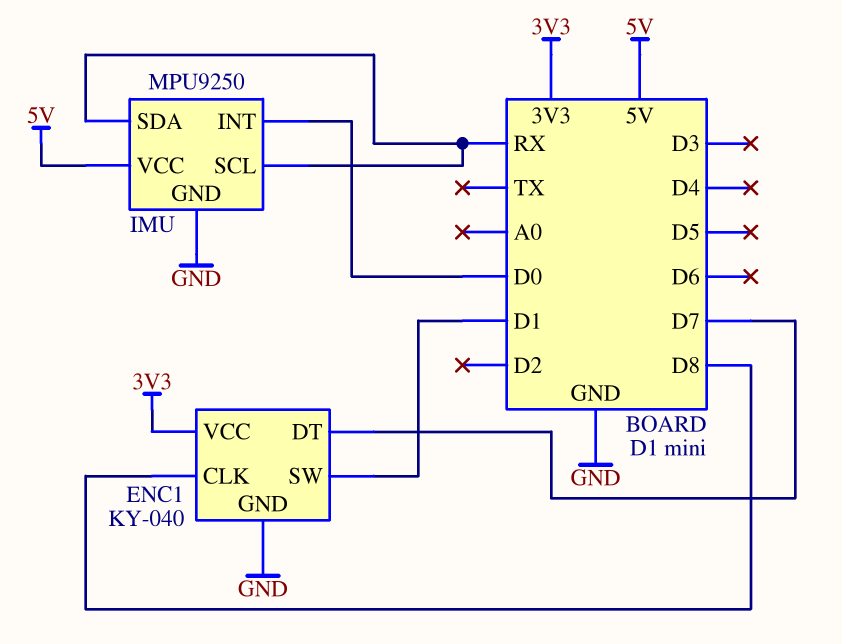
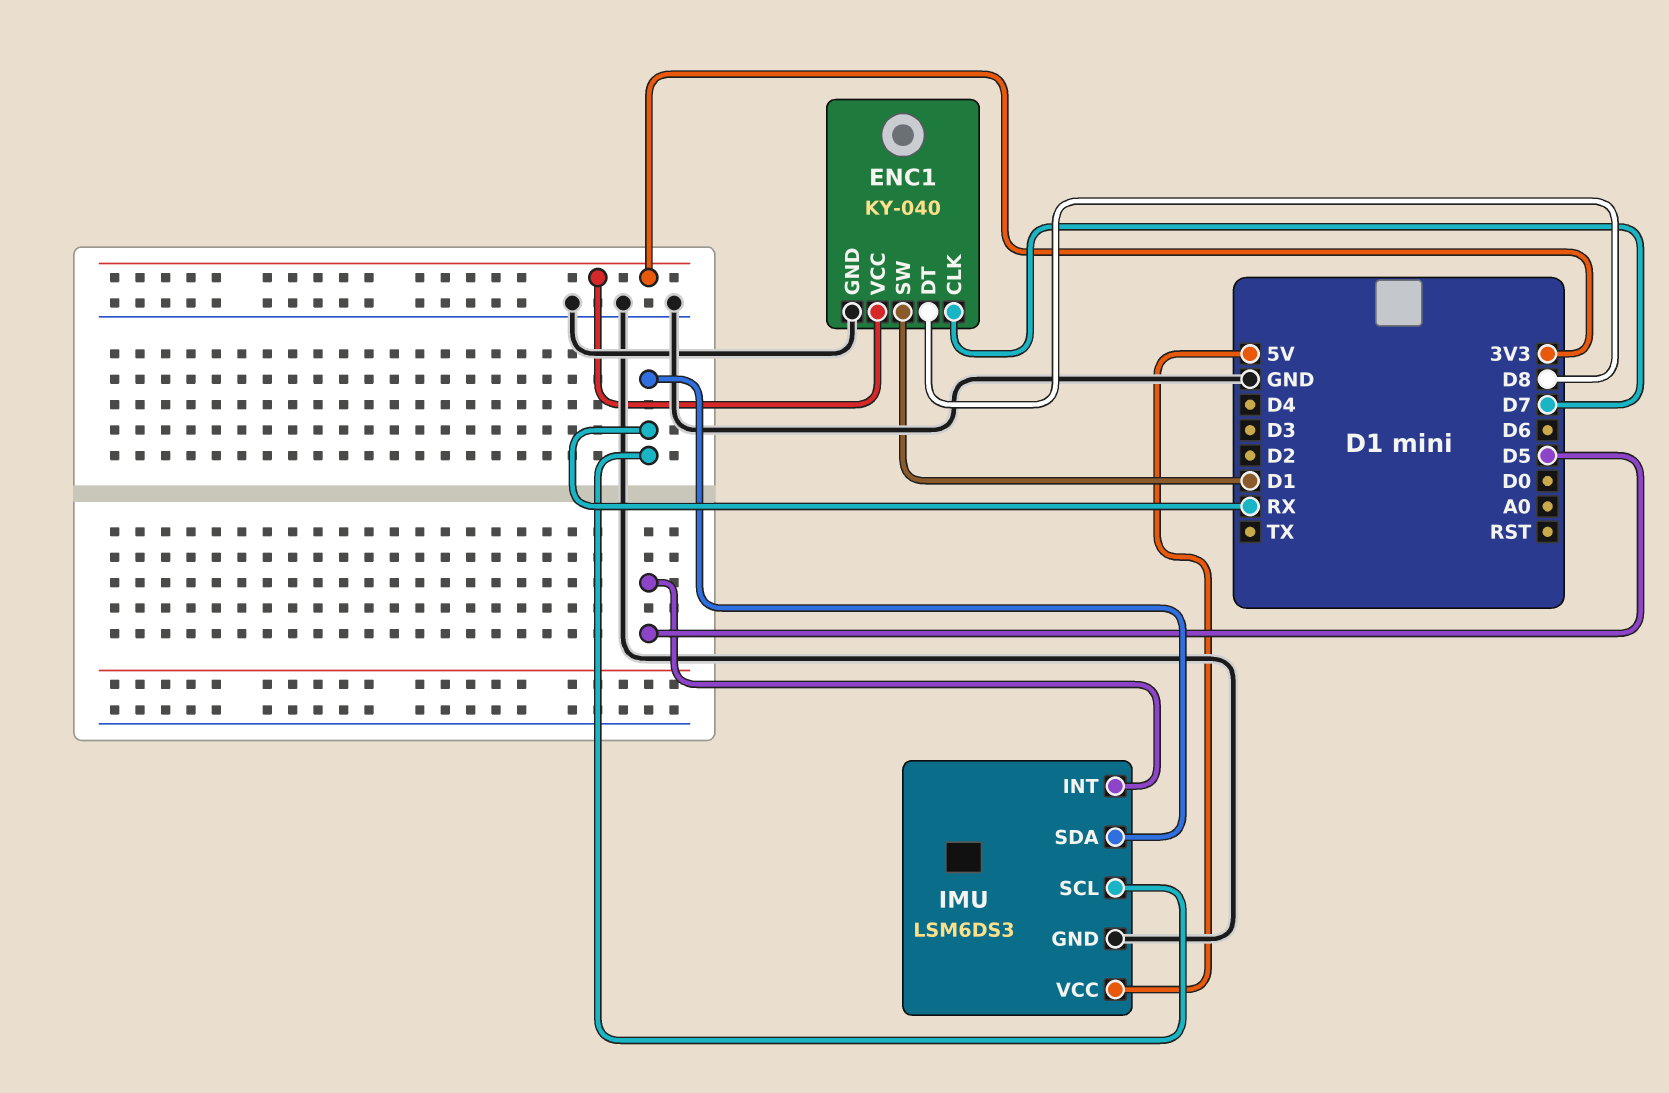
ENC1 pin CLK: D8 -> D7
ENC1 pin DT: D7 -> D8
IMU: MPU9250 -> LSM6DS3
IMU pin INT: D0 -> D5

